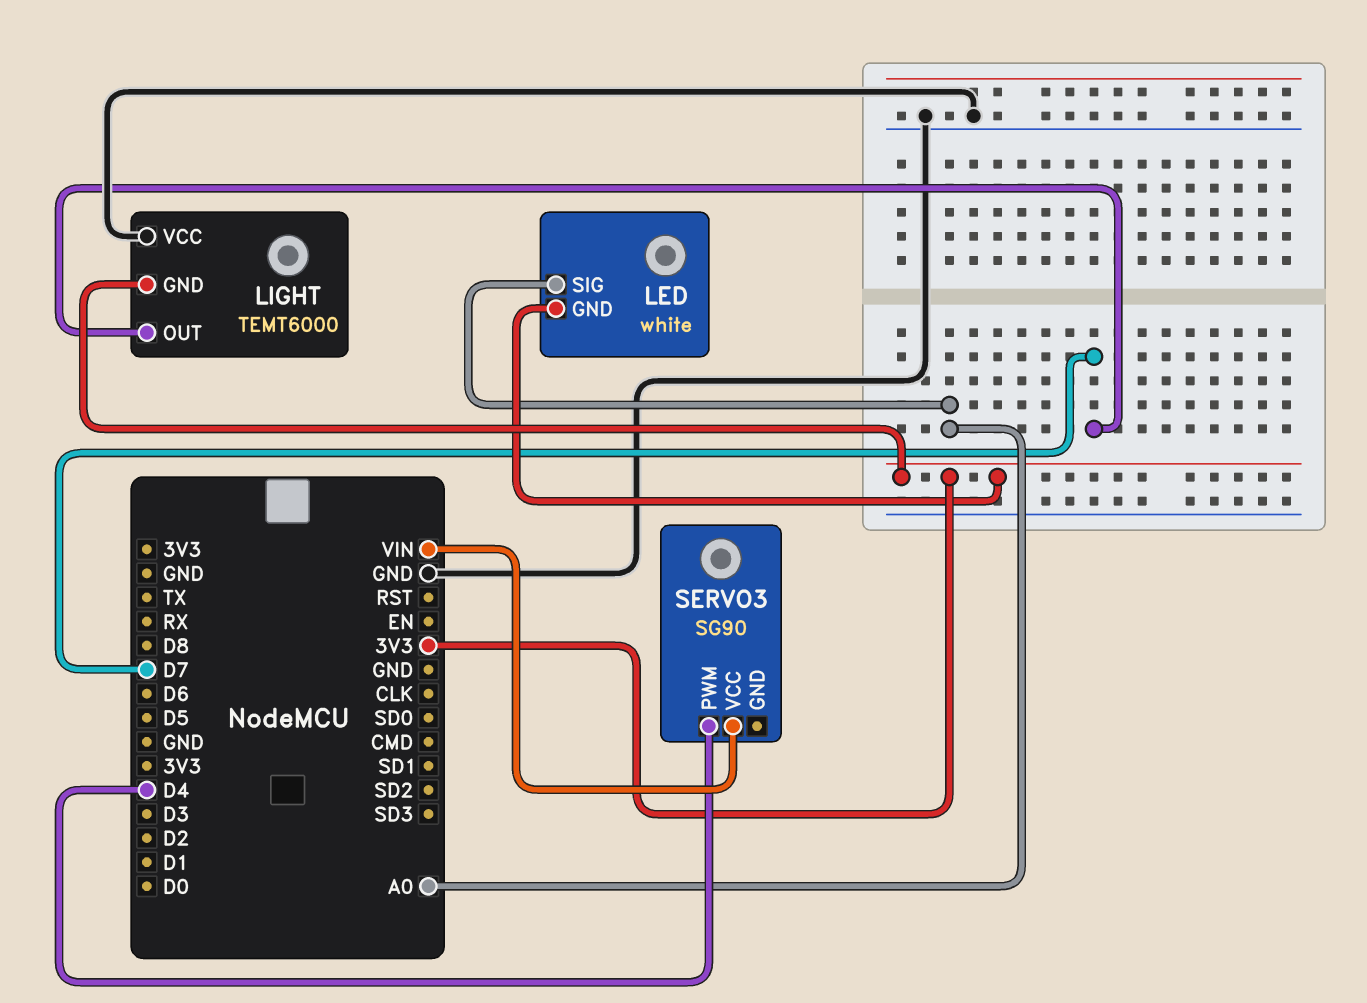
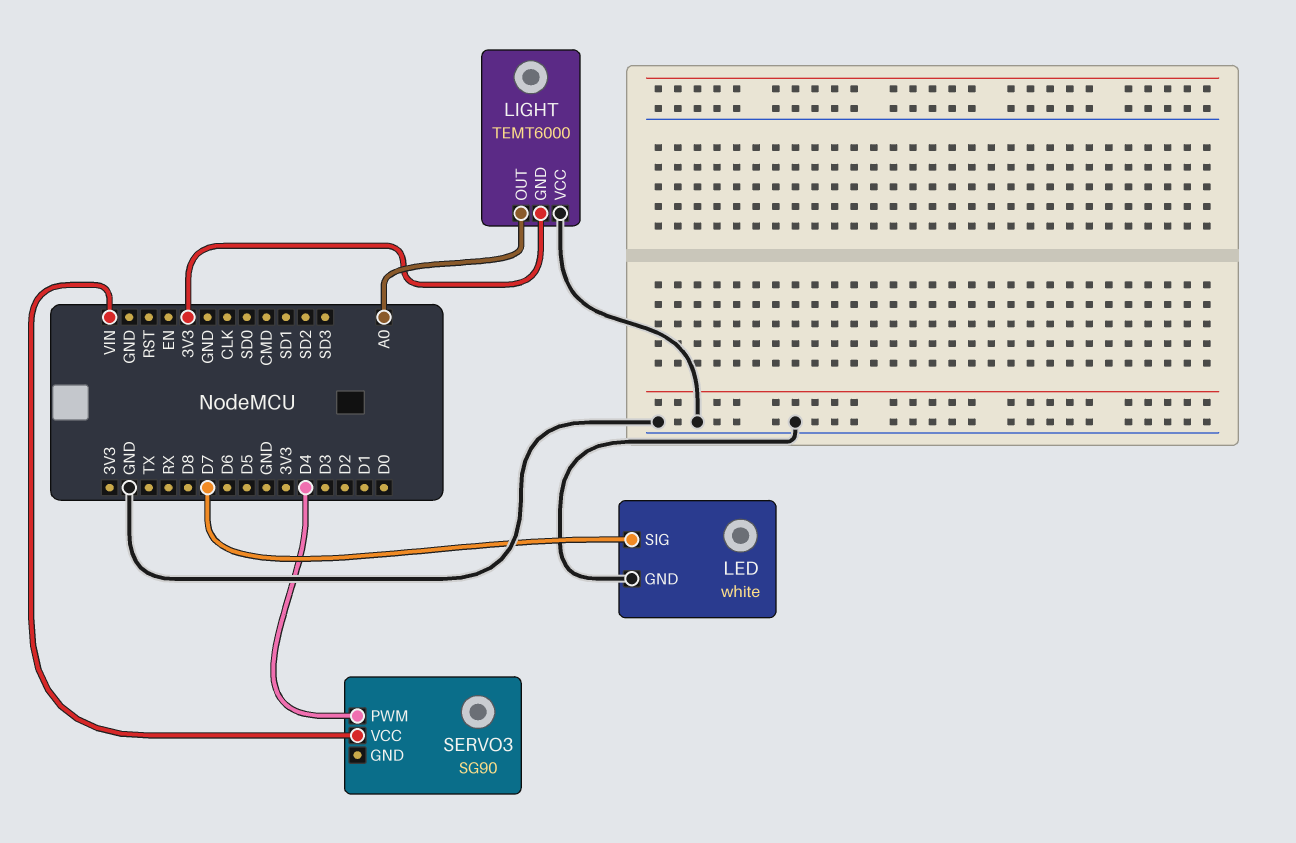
LED pin GND: 3V3 -> GND
LED pin SIG: A0 -> D7
LIGHT pin OUT: D7 -> A0

